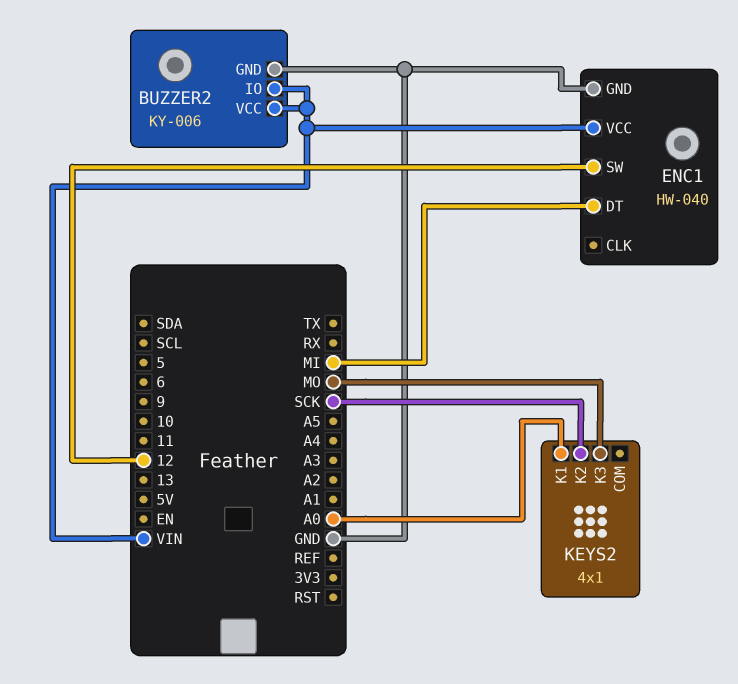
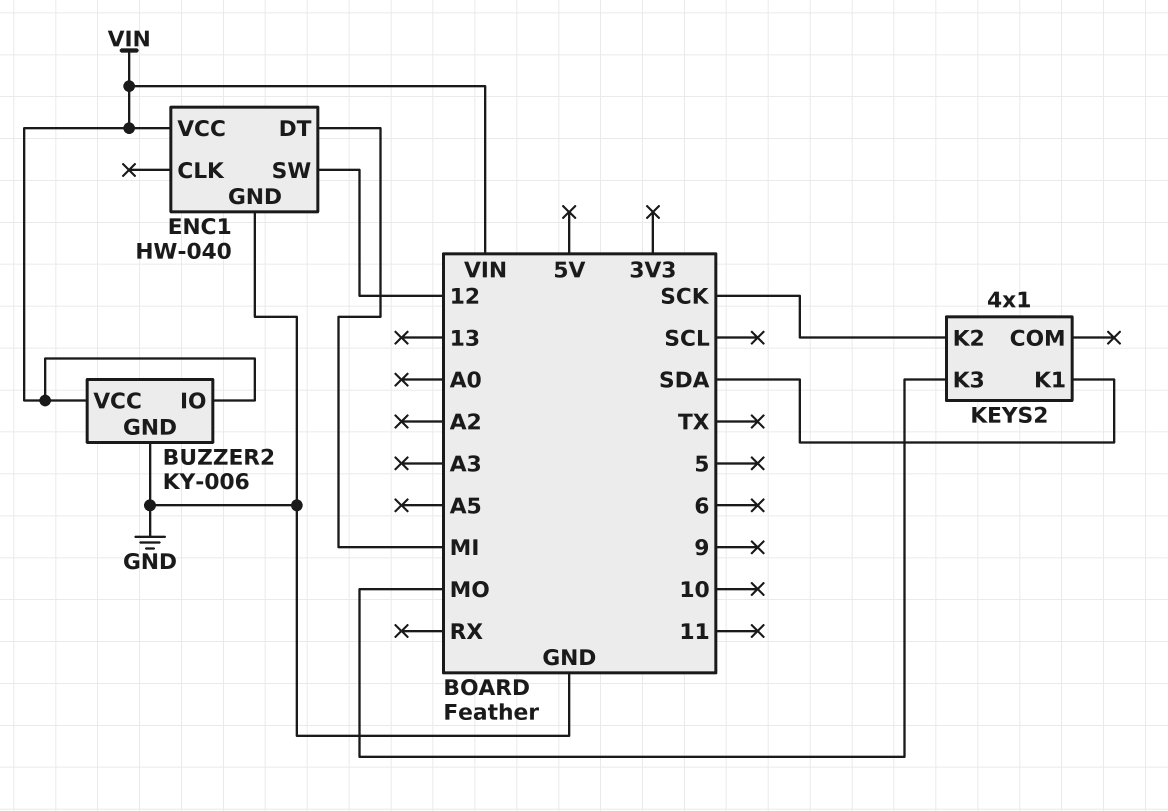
KEYS2 pin K1: A0 -> SDA

